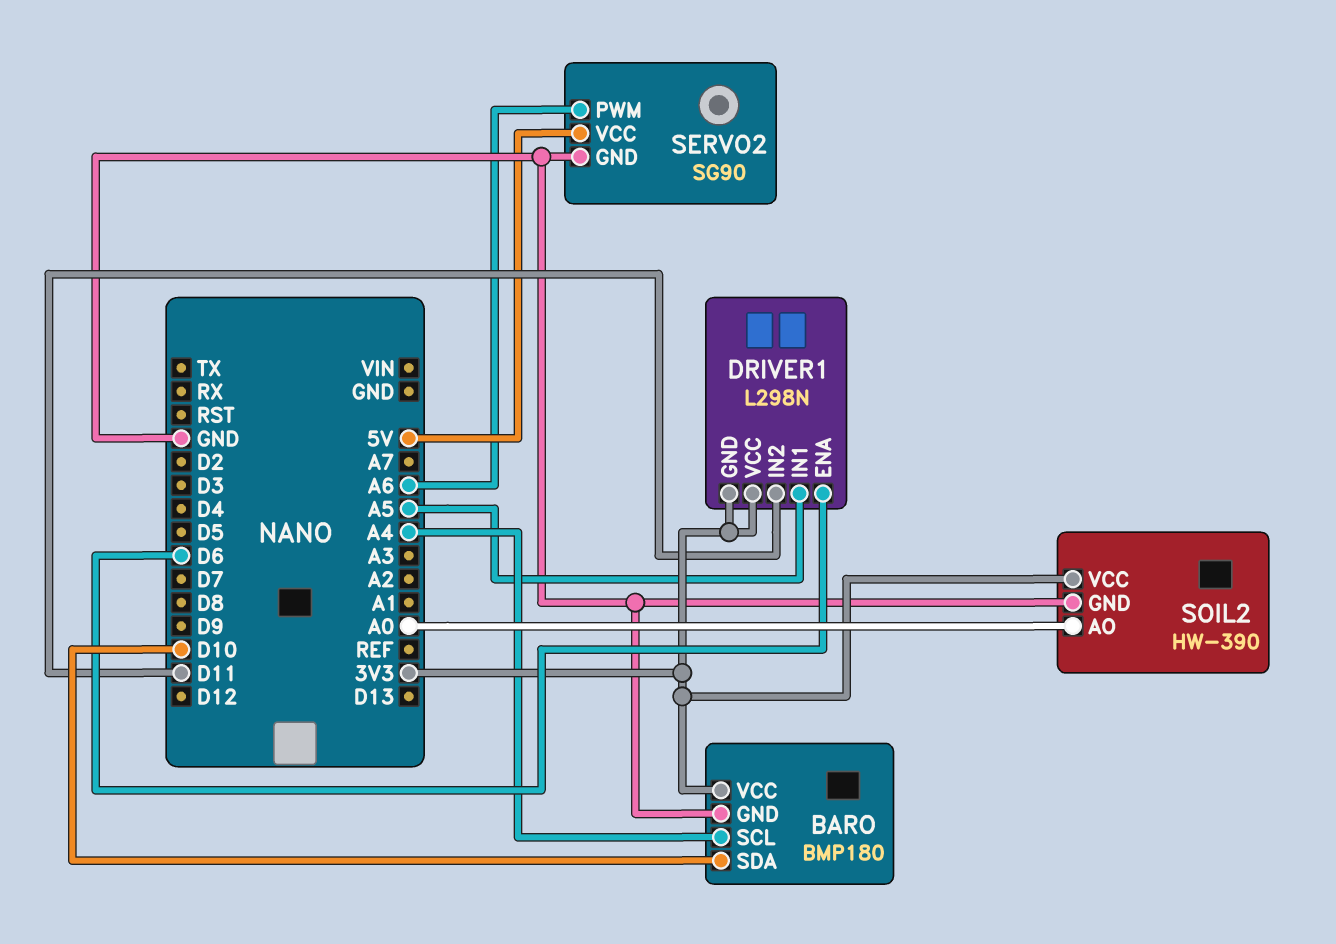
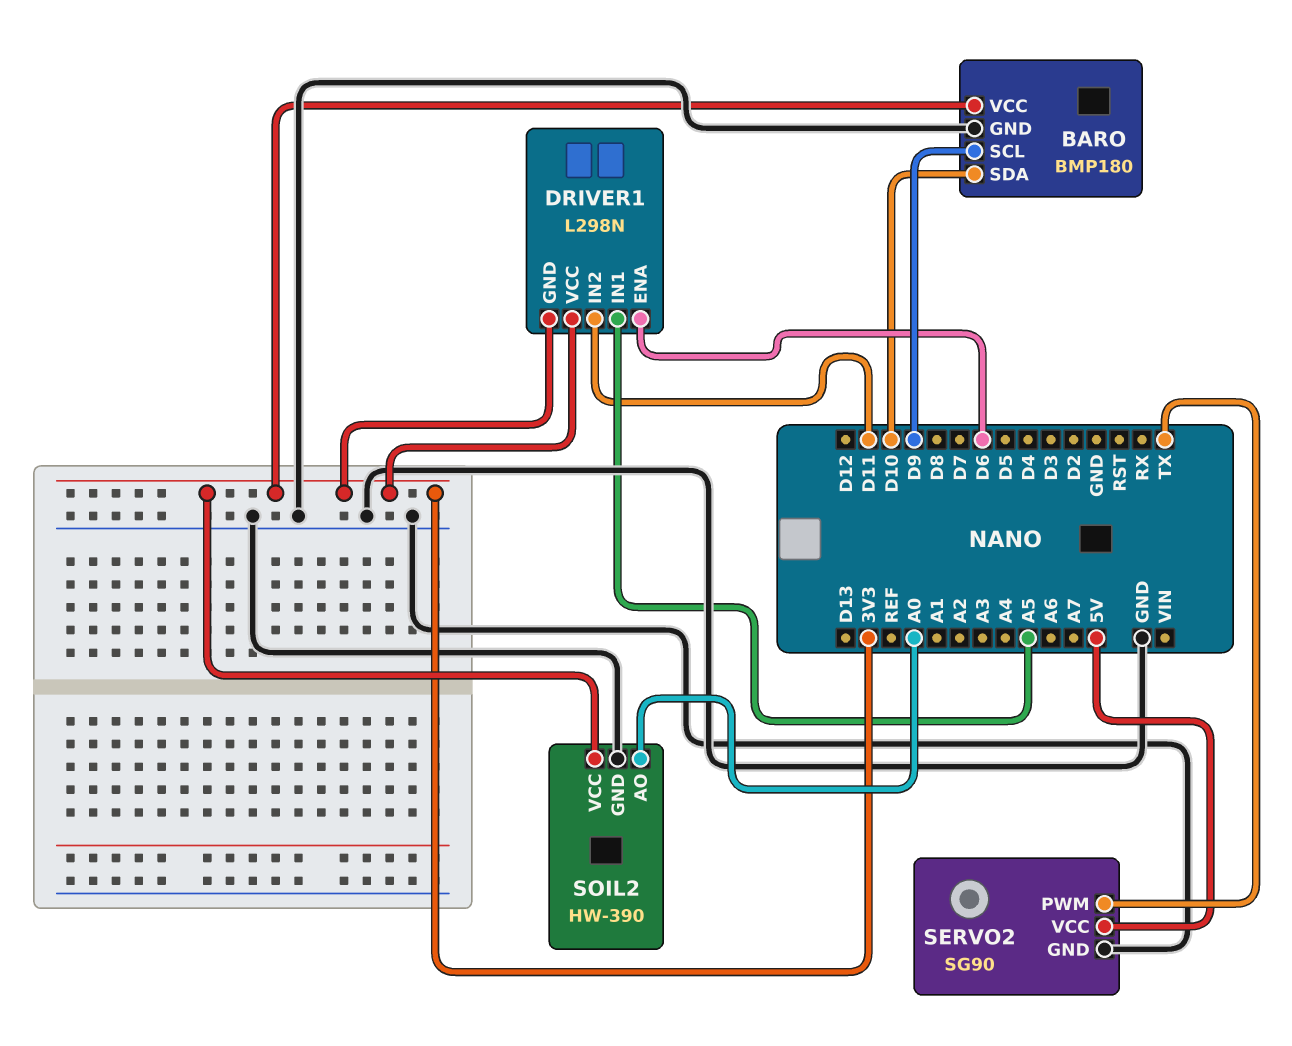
BARO pin SCL: A4 -> D9
SERVO2 pin PWM: A6 -> TX

